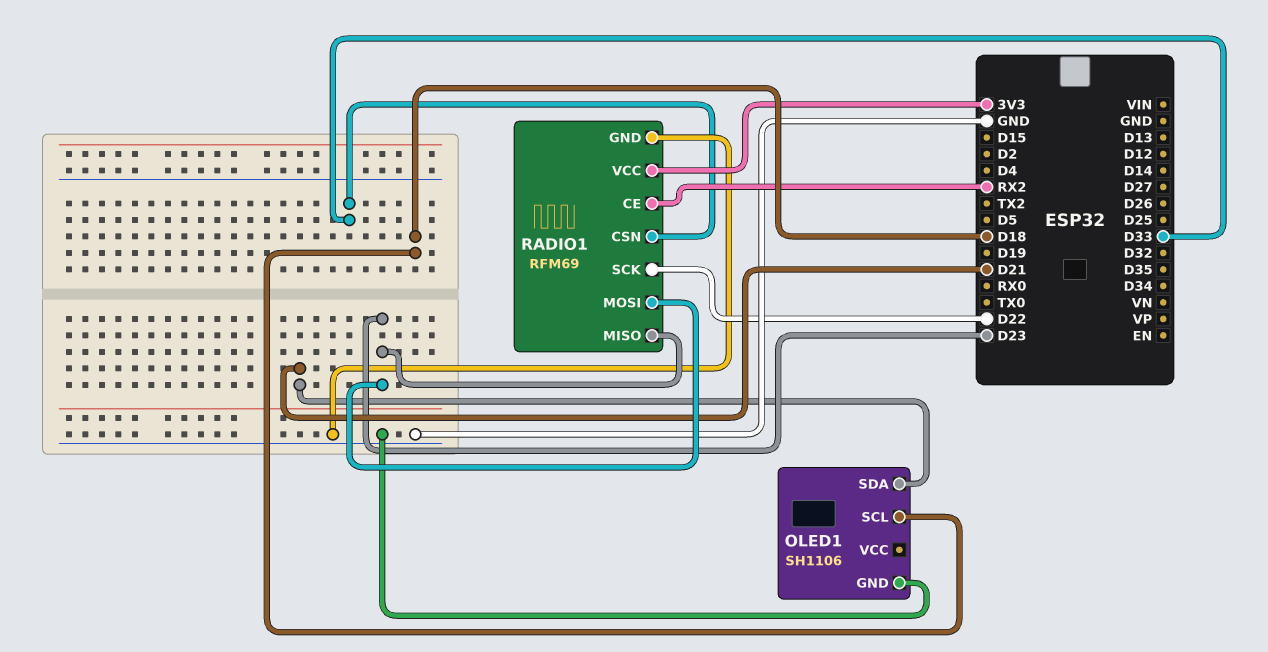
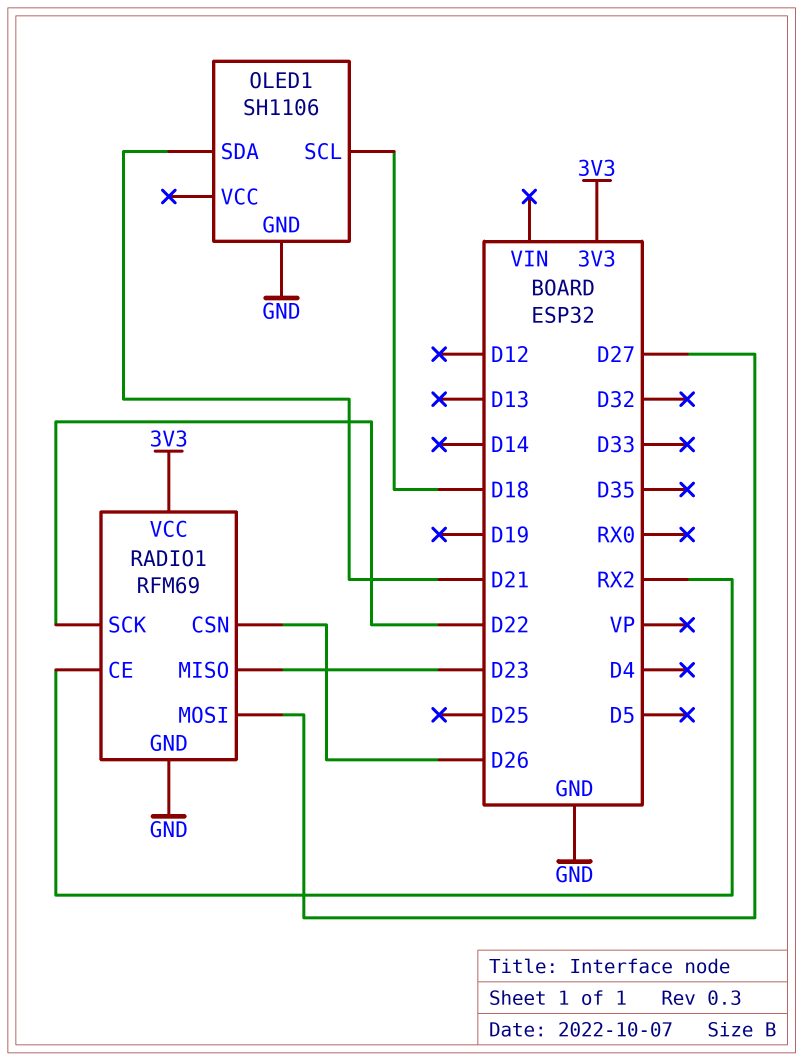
RADIO1 pin CSN: D33 -> D26
RADIO1 pin MOSI: D23 -> D27

